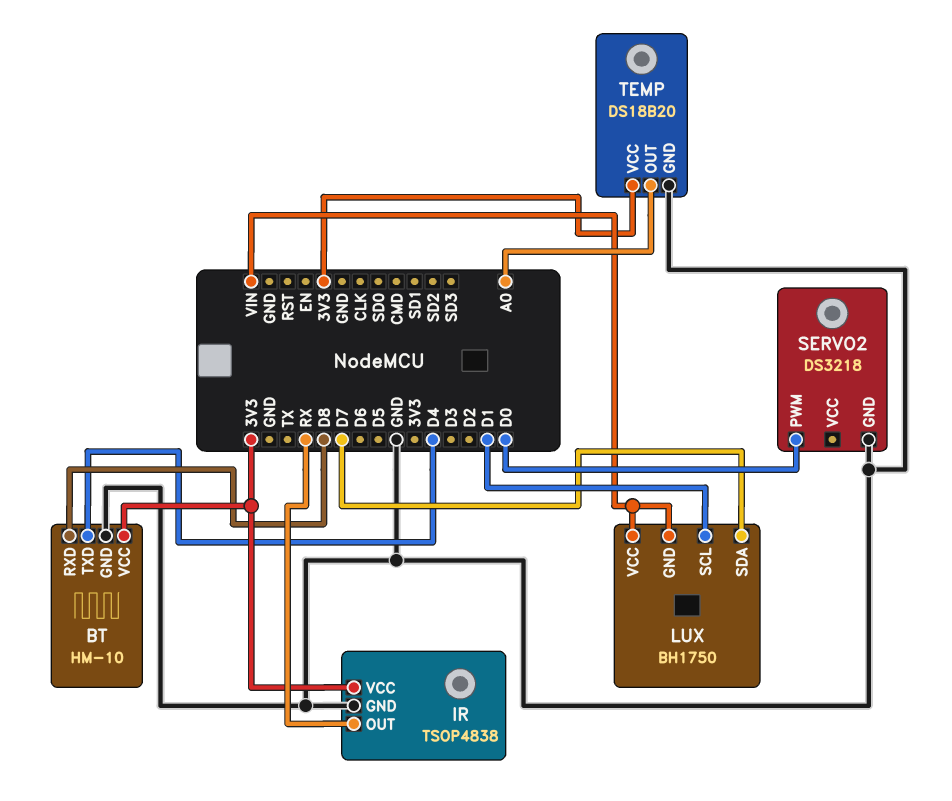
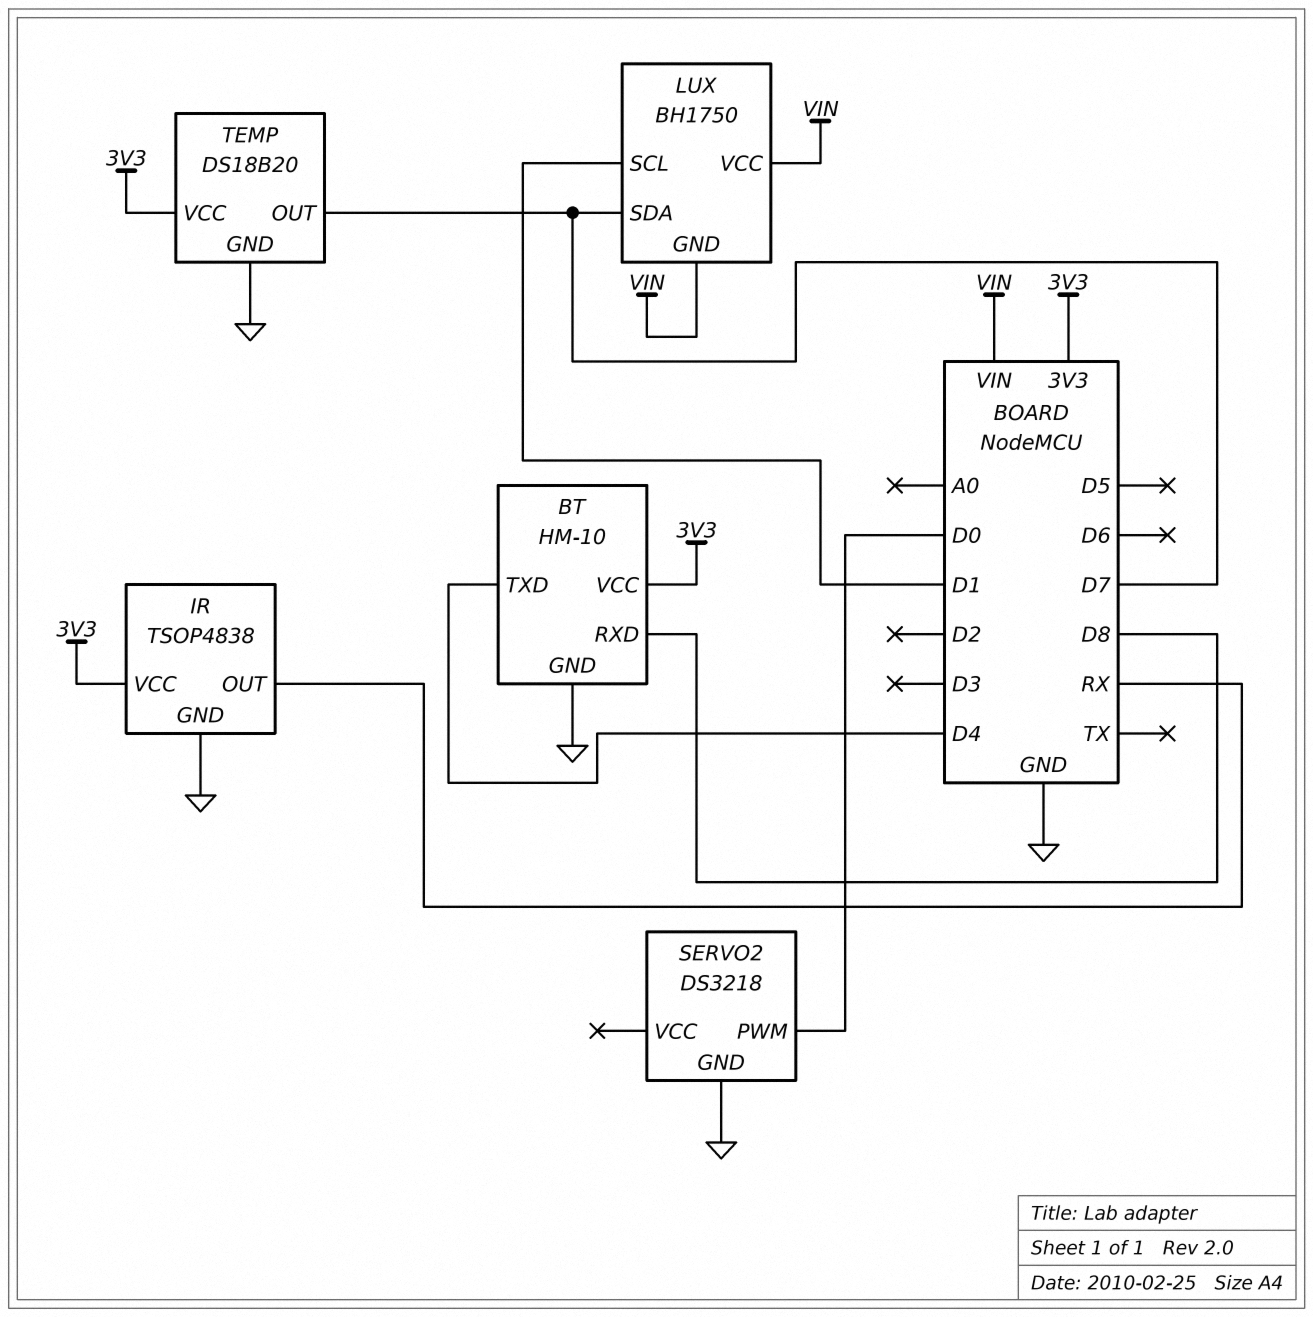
TEMP pin OUT: A0 -> D7

